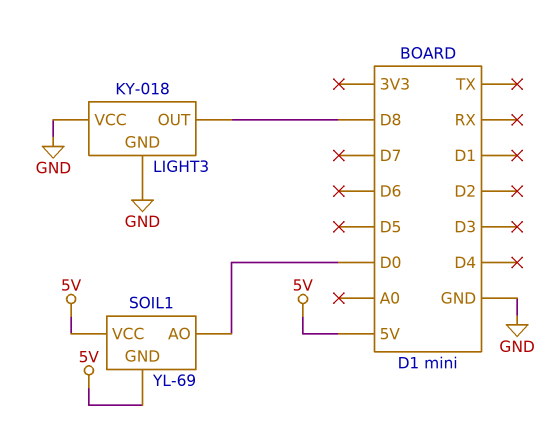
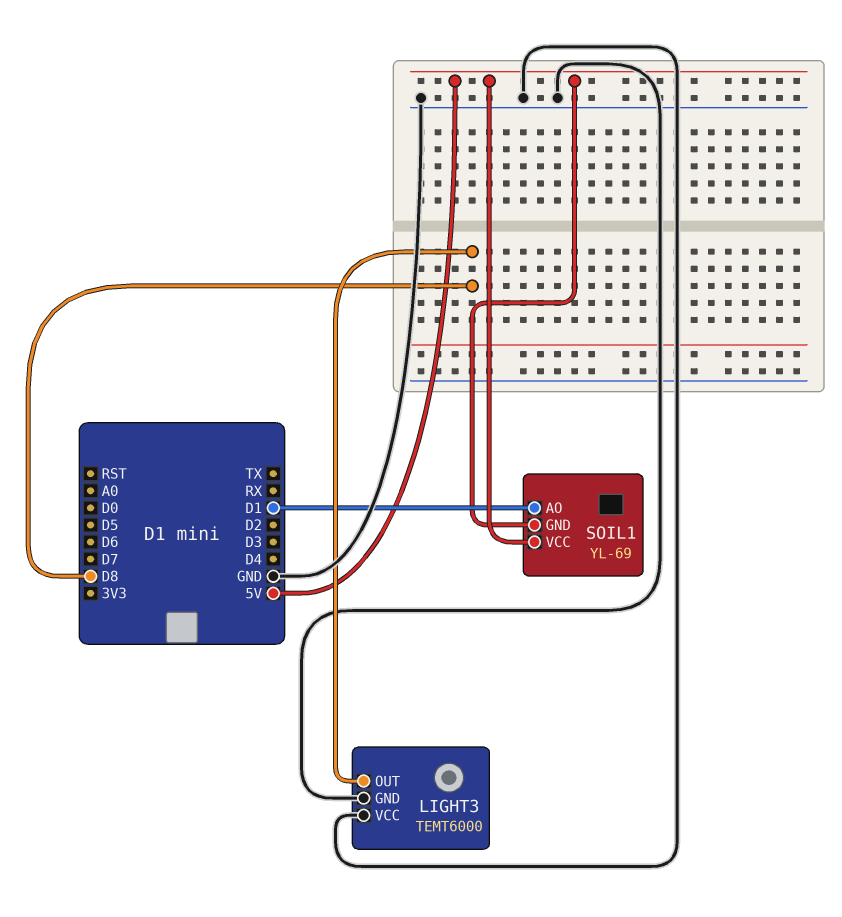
LIGHT3: KY-018 -> TEMT6000
SOIL1 pin AO: D0 -> D1

